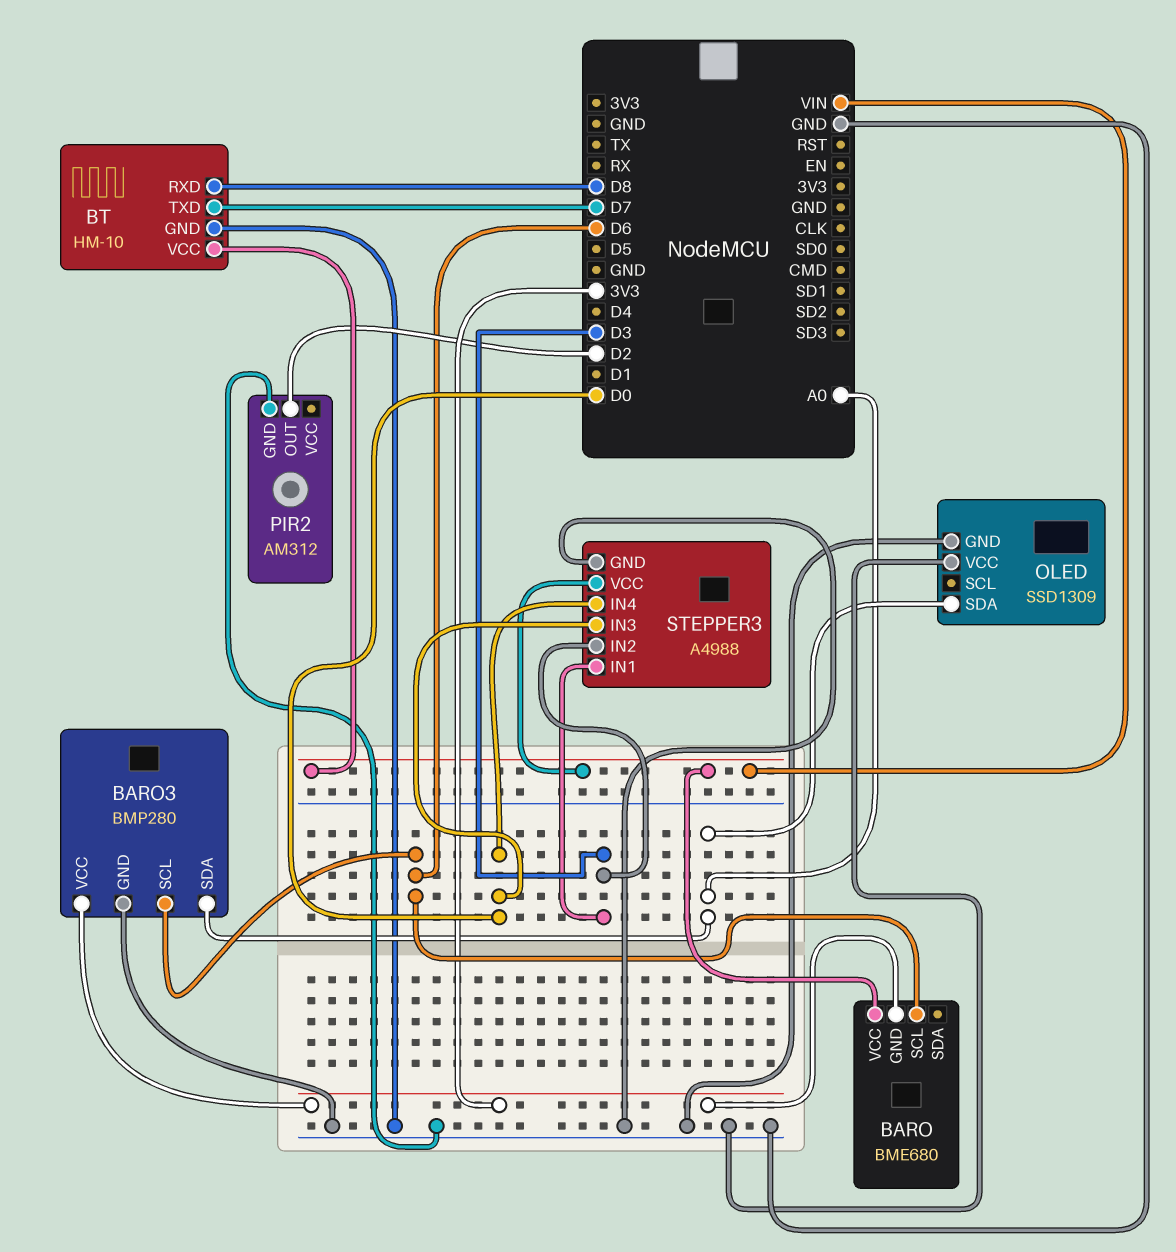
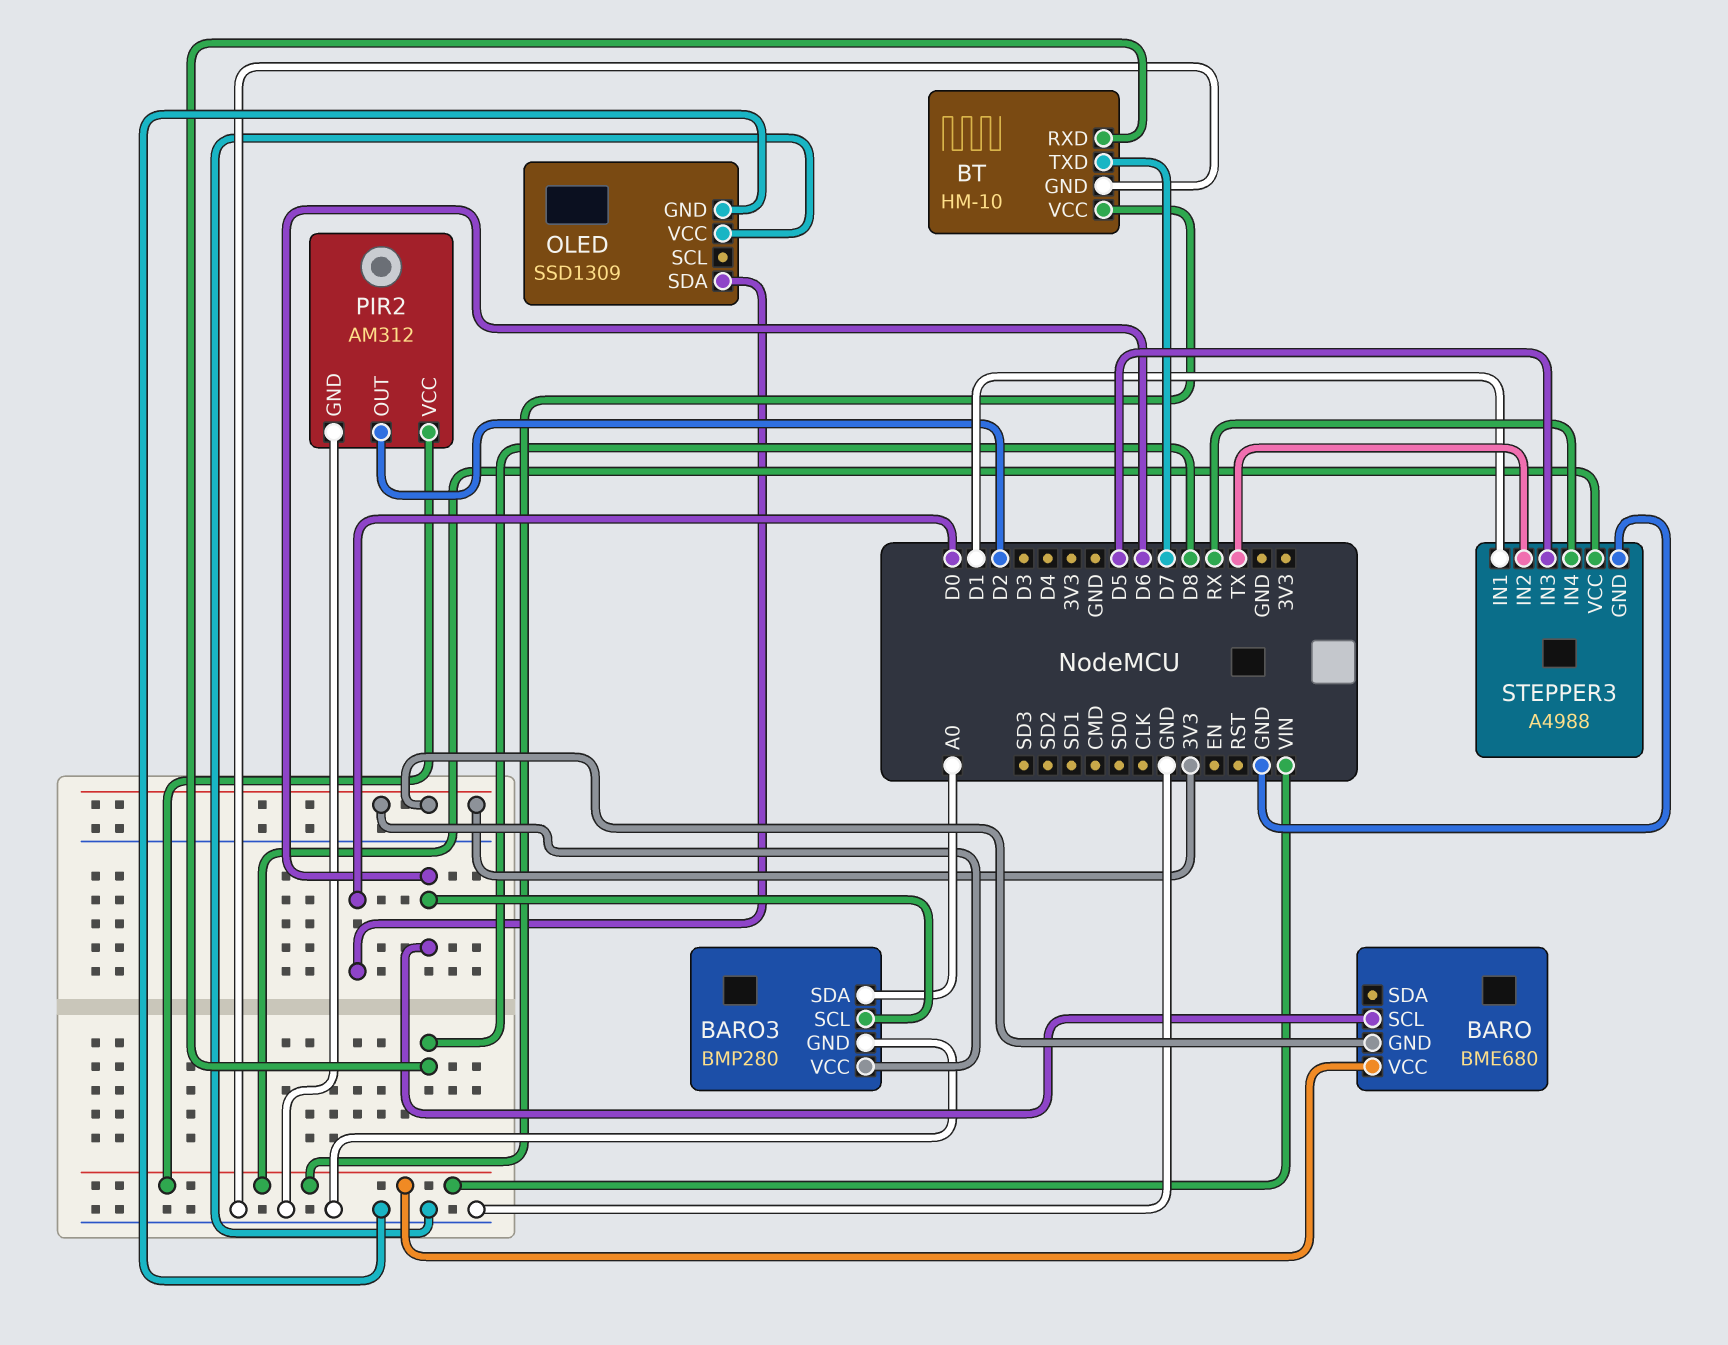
OLED pin SDA: A0 -> D0
PIR2 pin VCC: none -> VIN
STEPPER3 pin IN1: D3 -> D1
STEPPER3 pin IN2: D3 -> TX
STEPPER3 pin IN3: D0 -> D5
STEPPER3 pin IN4: D0 -> RX

